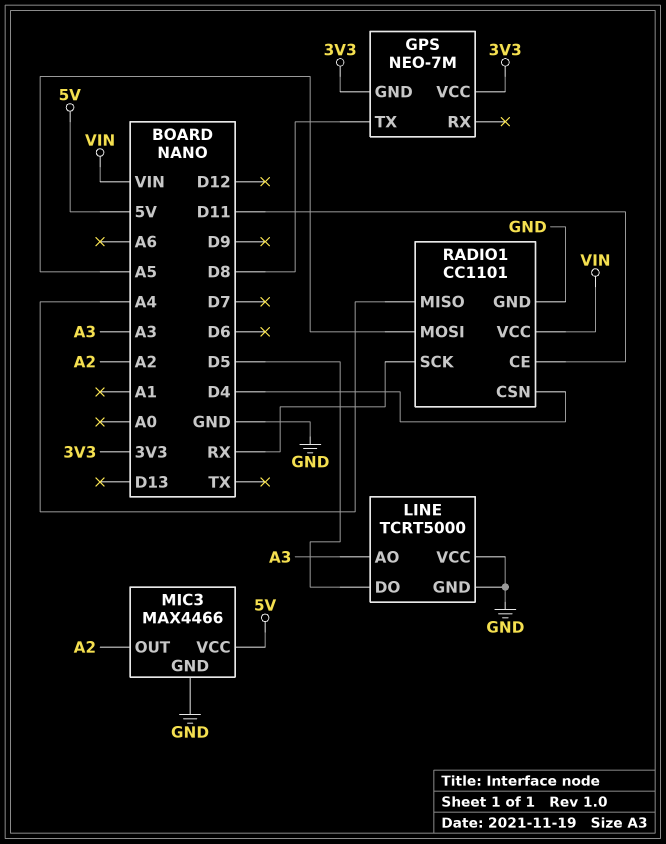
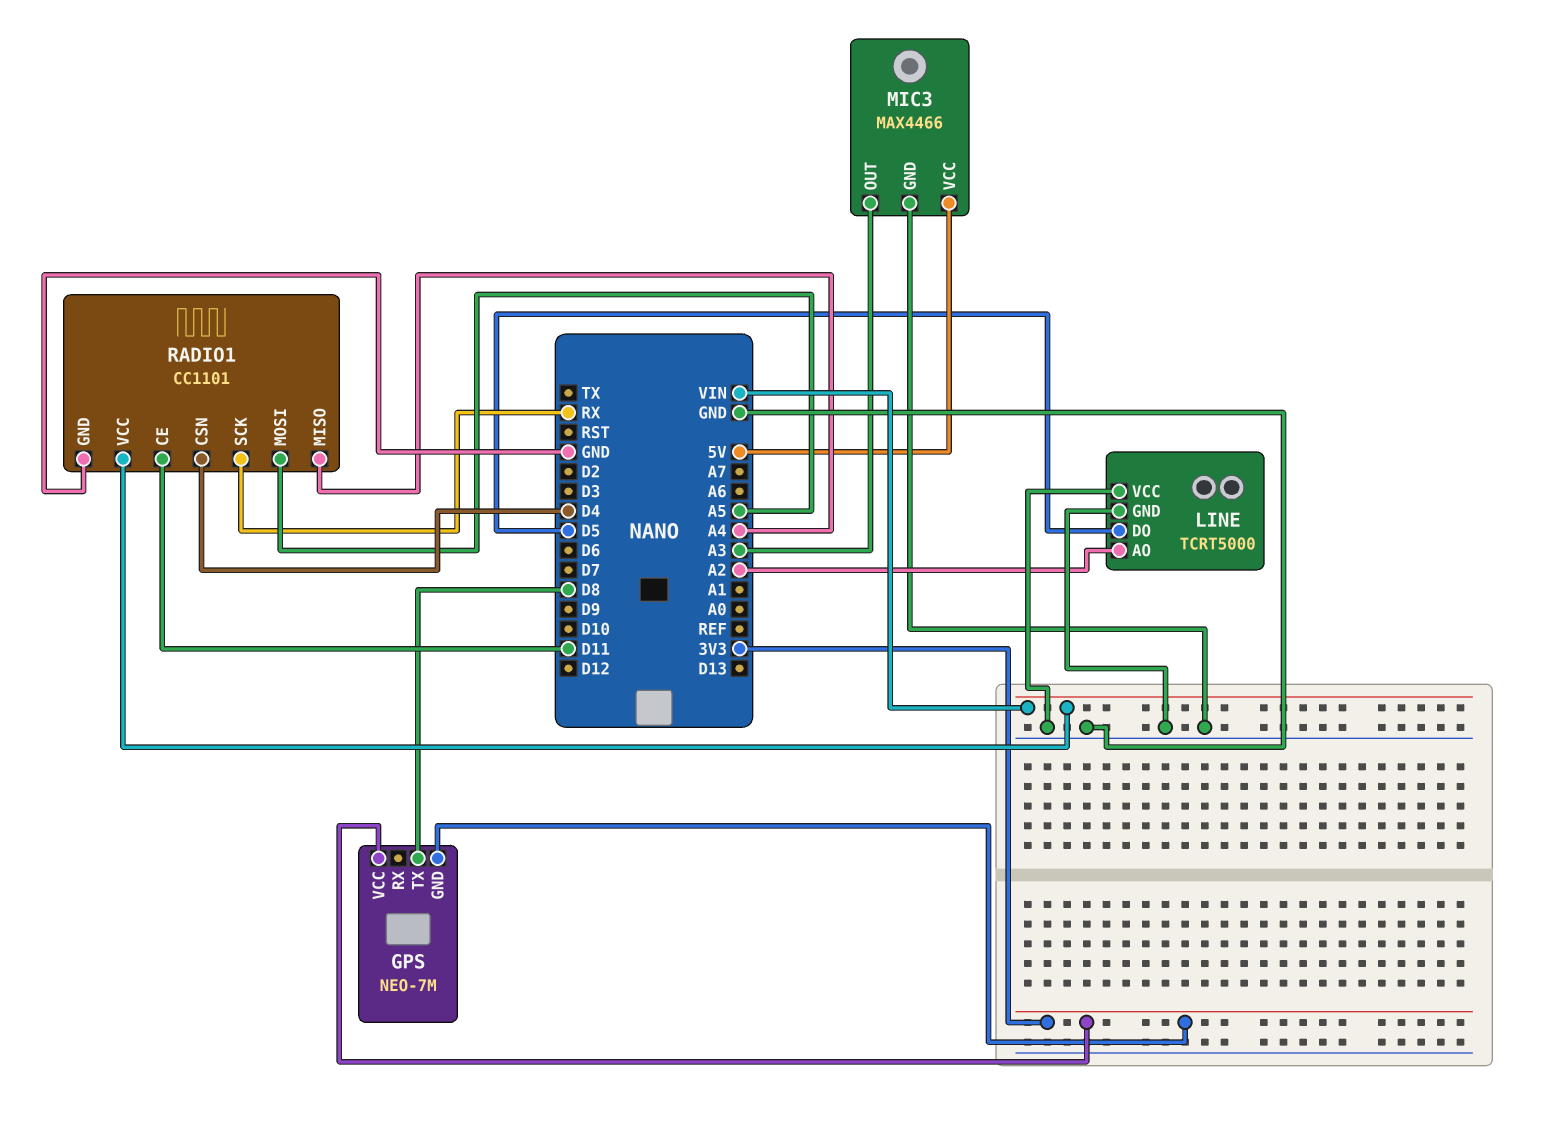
LINE pin AO: A3 -> A2
MIC3 pin OUT: A2 -> A3

